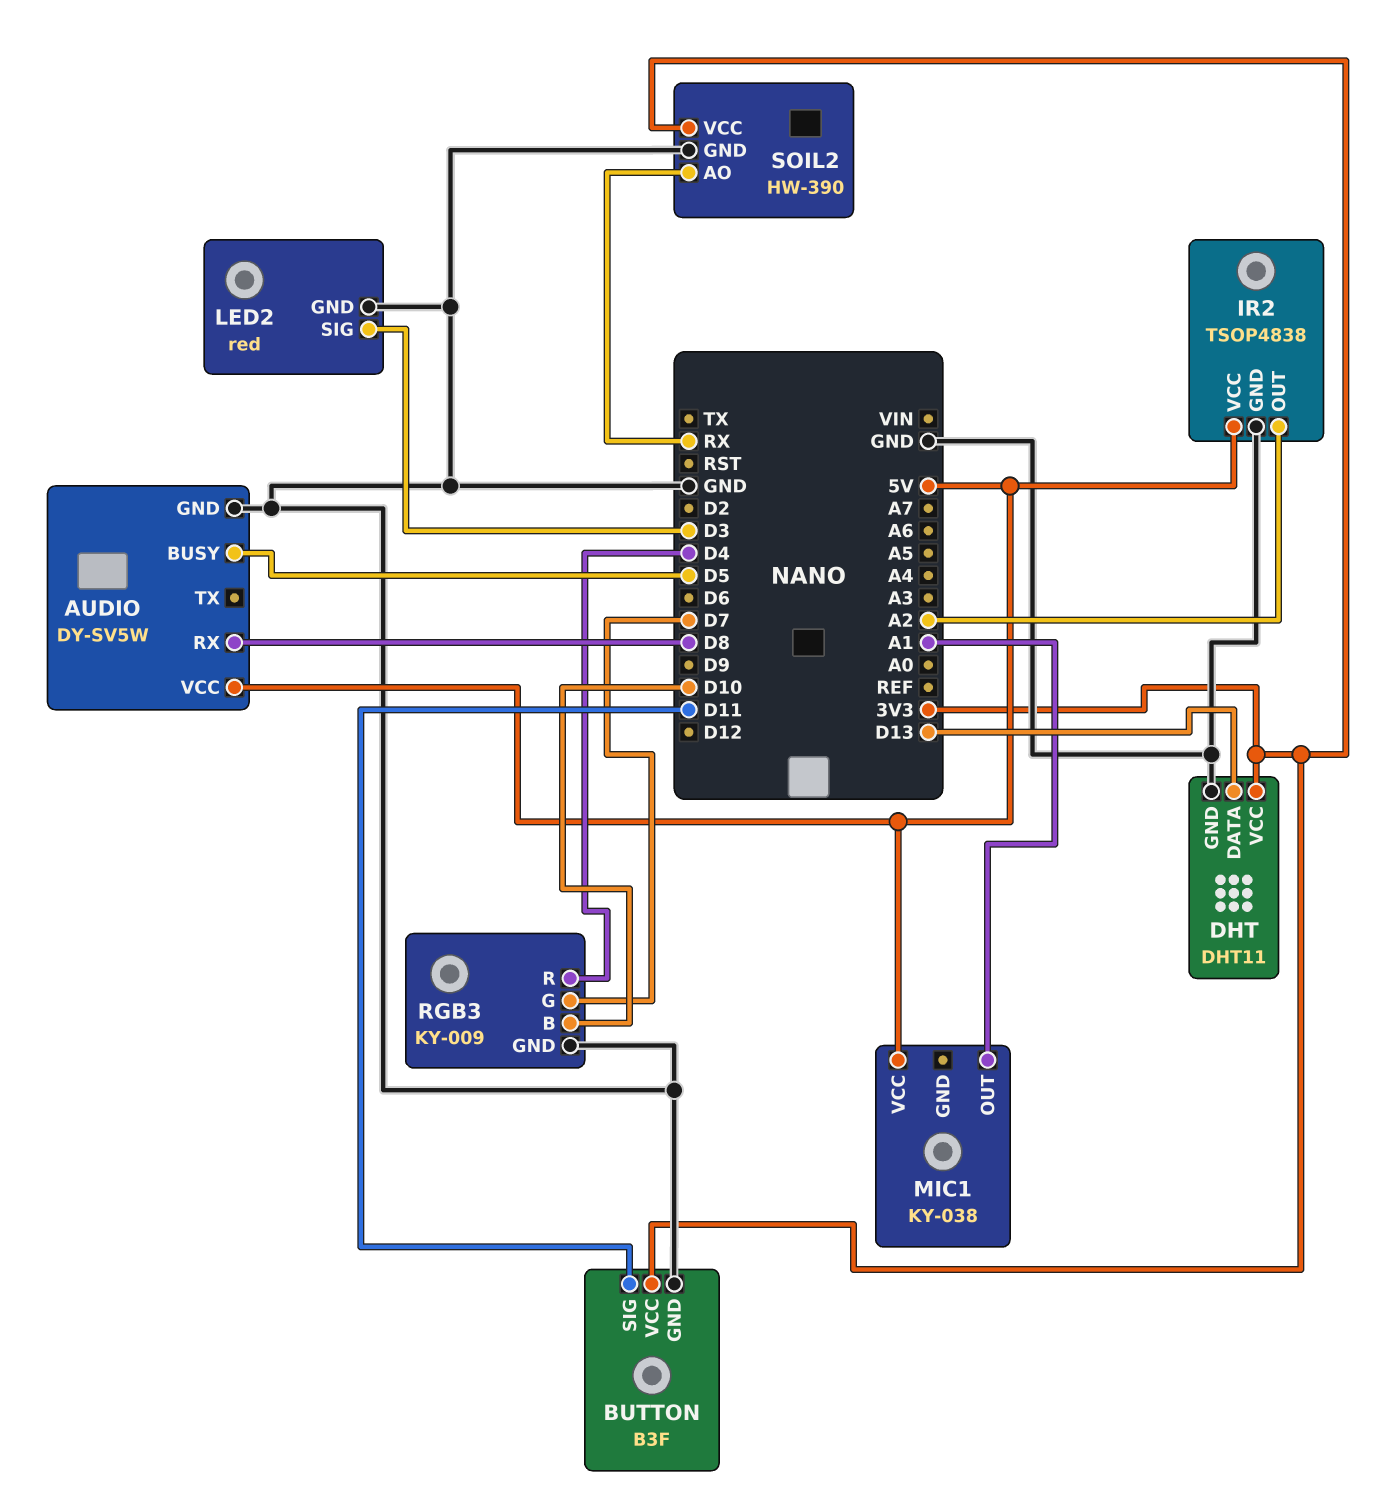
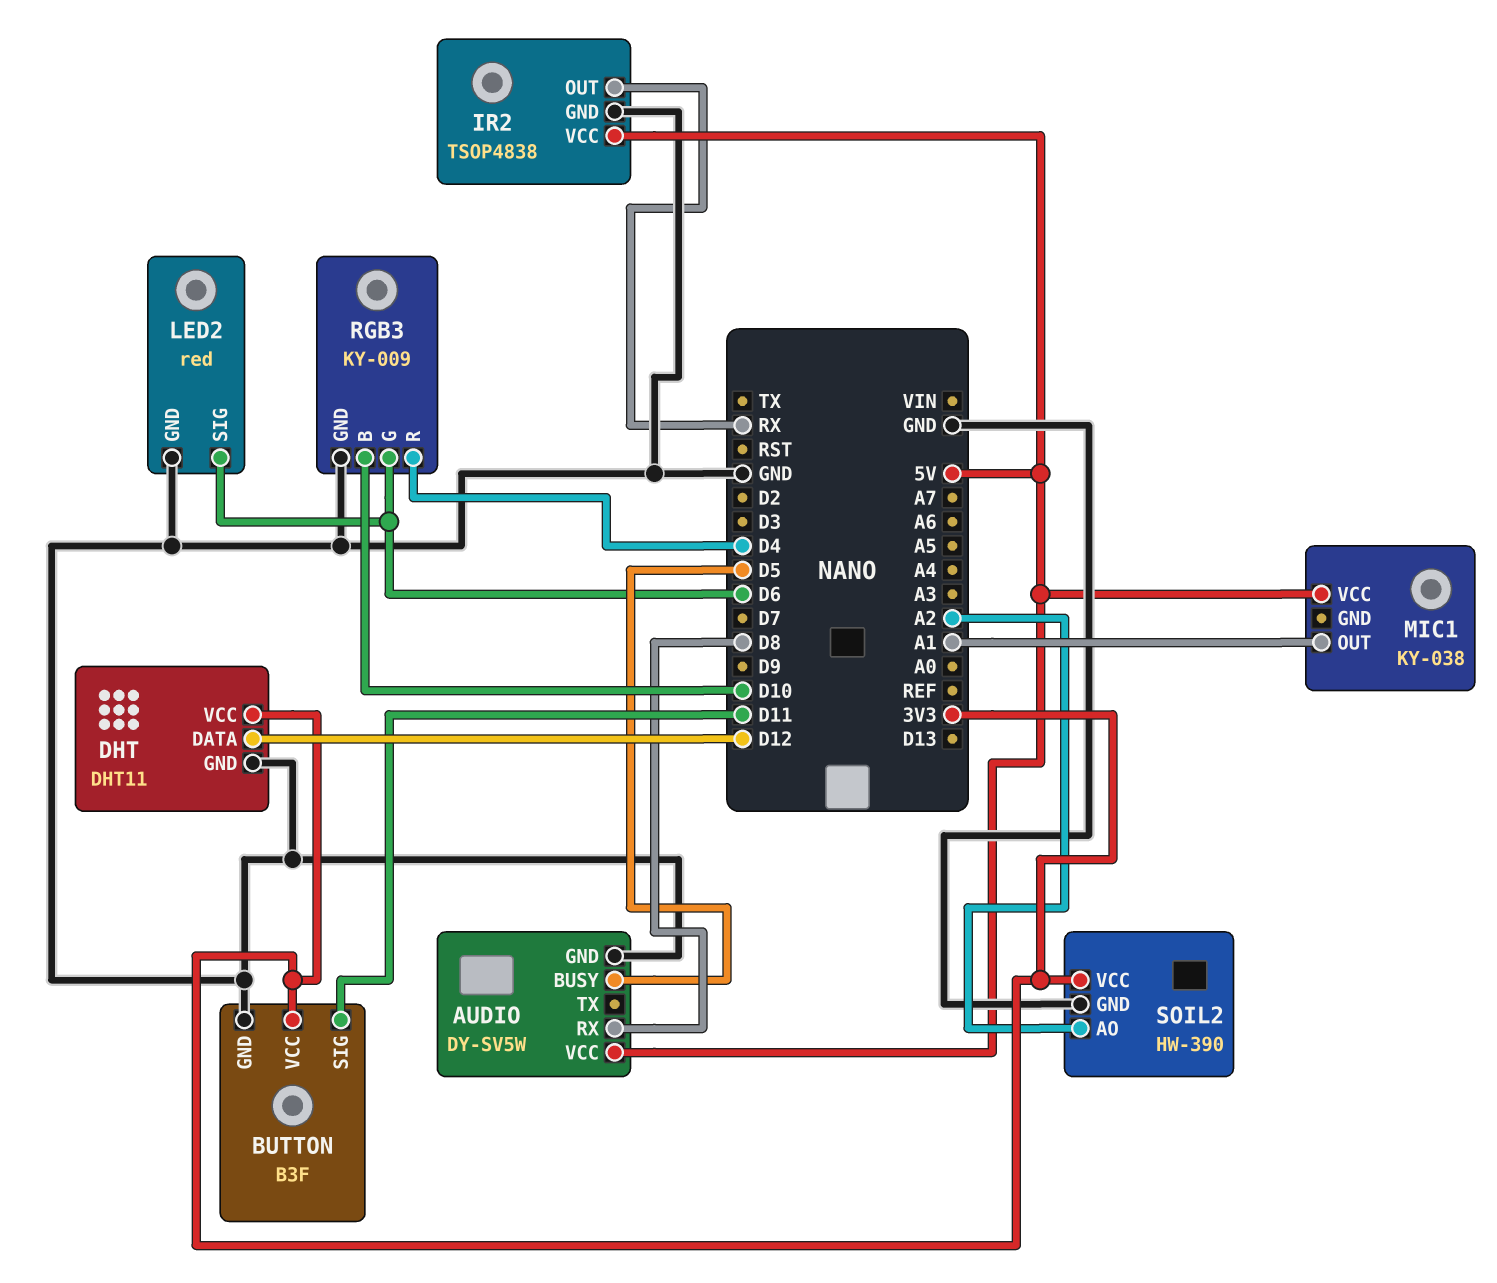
DHT pin DATA: D13 -> D12
IR2 pin OUT: A2 -> RX
LED2 pin SIG: D3 -> D6
RGB3 pin G: D7 -> D6
SOIL2 pin AO: RX -> A2

